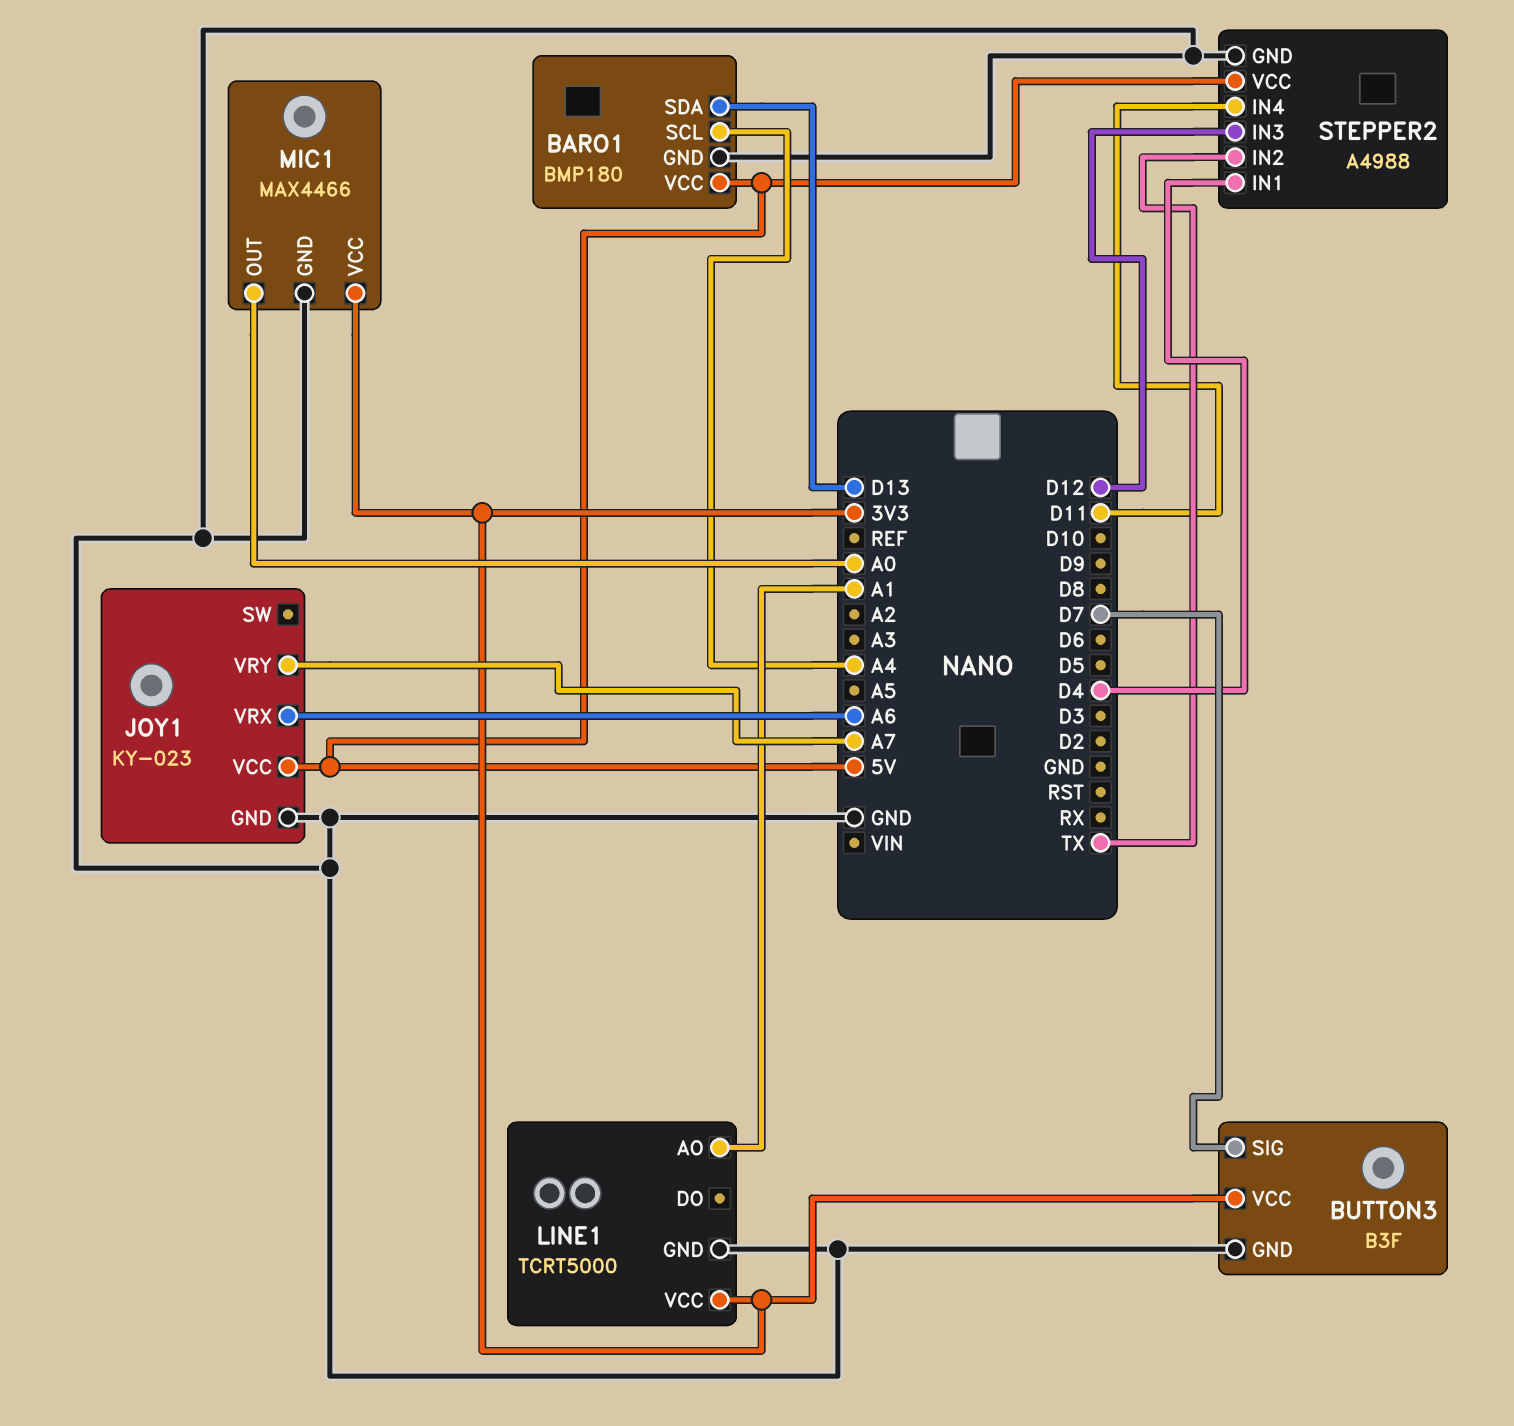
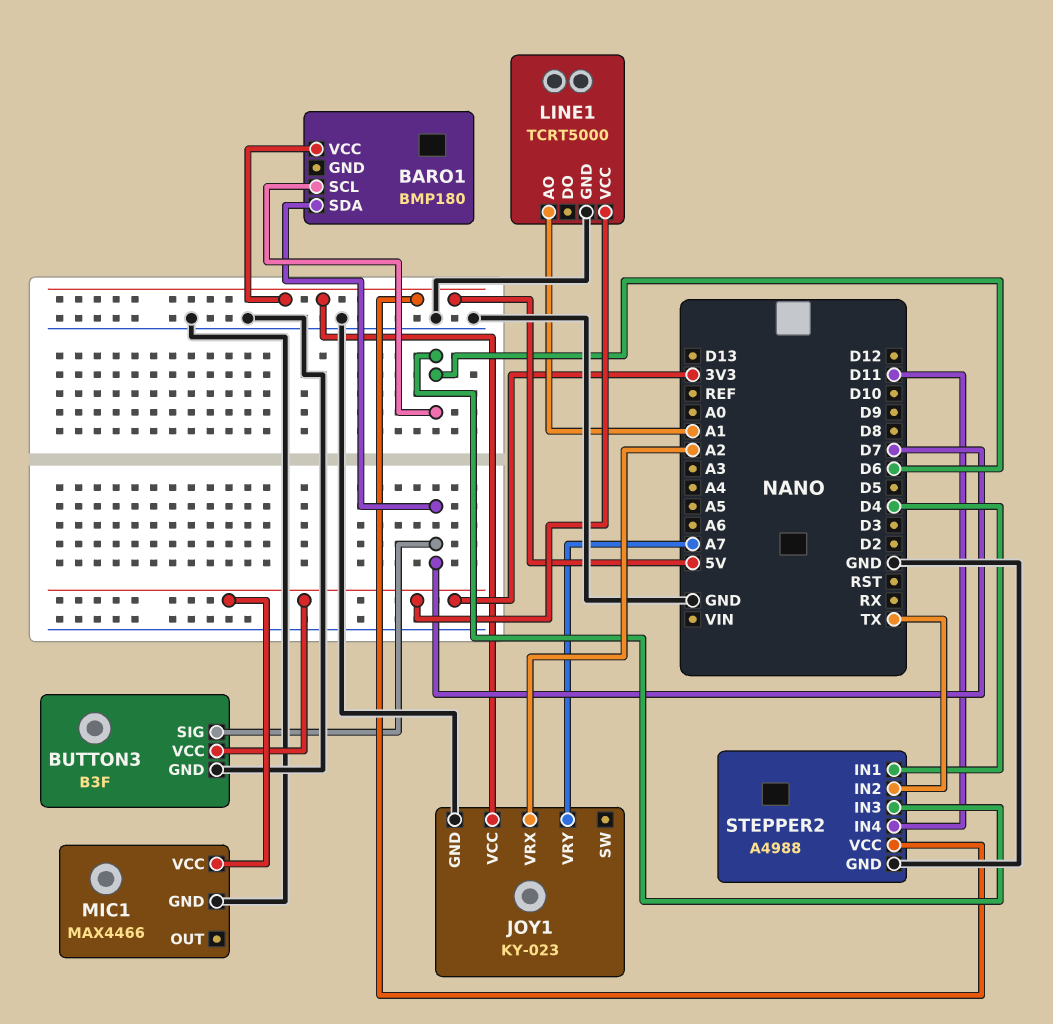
BARO1 pin GND: GND -> none
BARO1 pin SCL: A4 -> D6
BARO1 pin SDA: D13 -> D7
JOY1 pin VRX: A6 -> A2
MIC1 pin OUT: A0 -> none
STEPPER2 pin IN3: D12 -> D6

